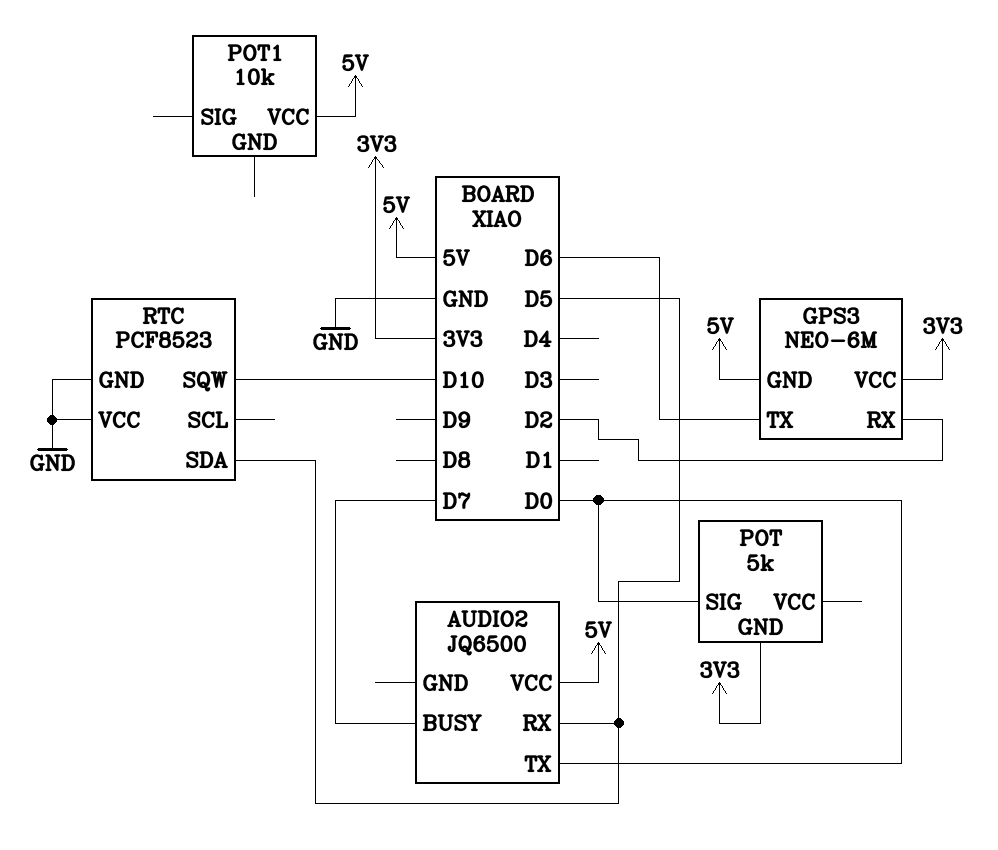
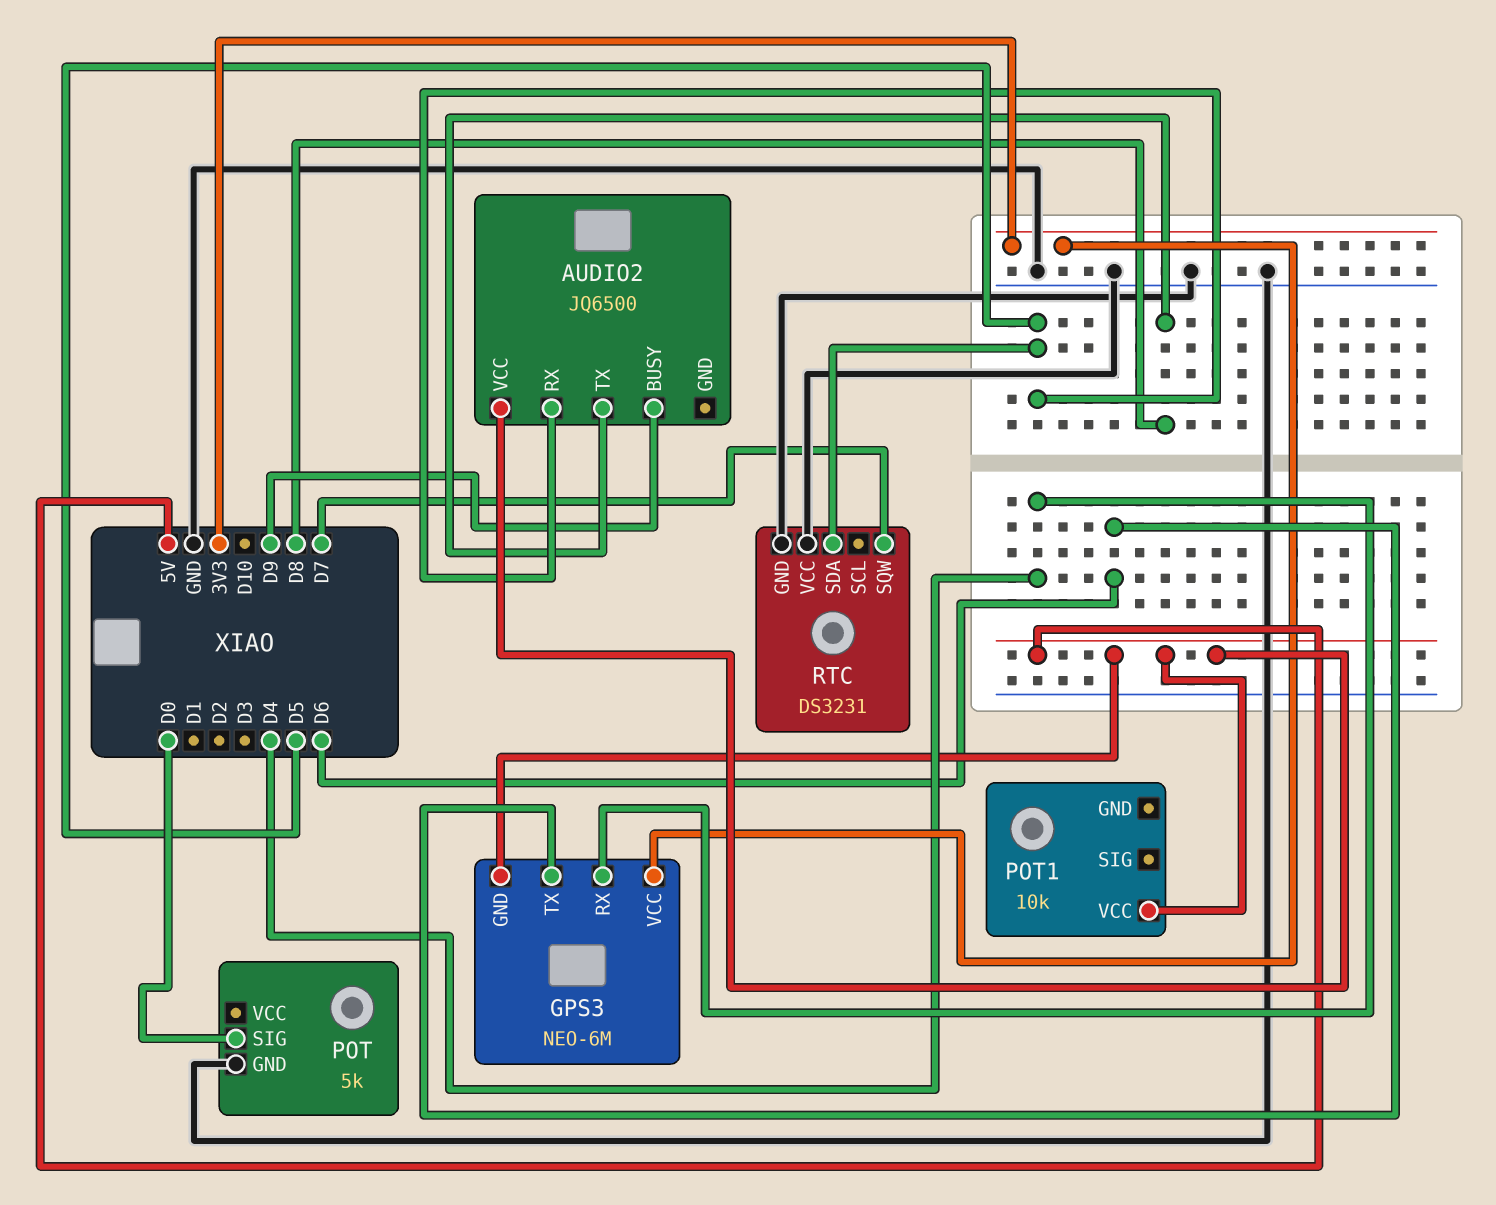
AUDIO2 pin BUSY: D7 -> D9
AUDIO2 pin TX: D0 -> D8
GPS3 pin RX: D2 -> D4
POT pin GND: 3V3 -> GND
RTC: PCF8523 -> DS3231
RTC pin SQW: D10 -> D7

